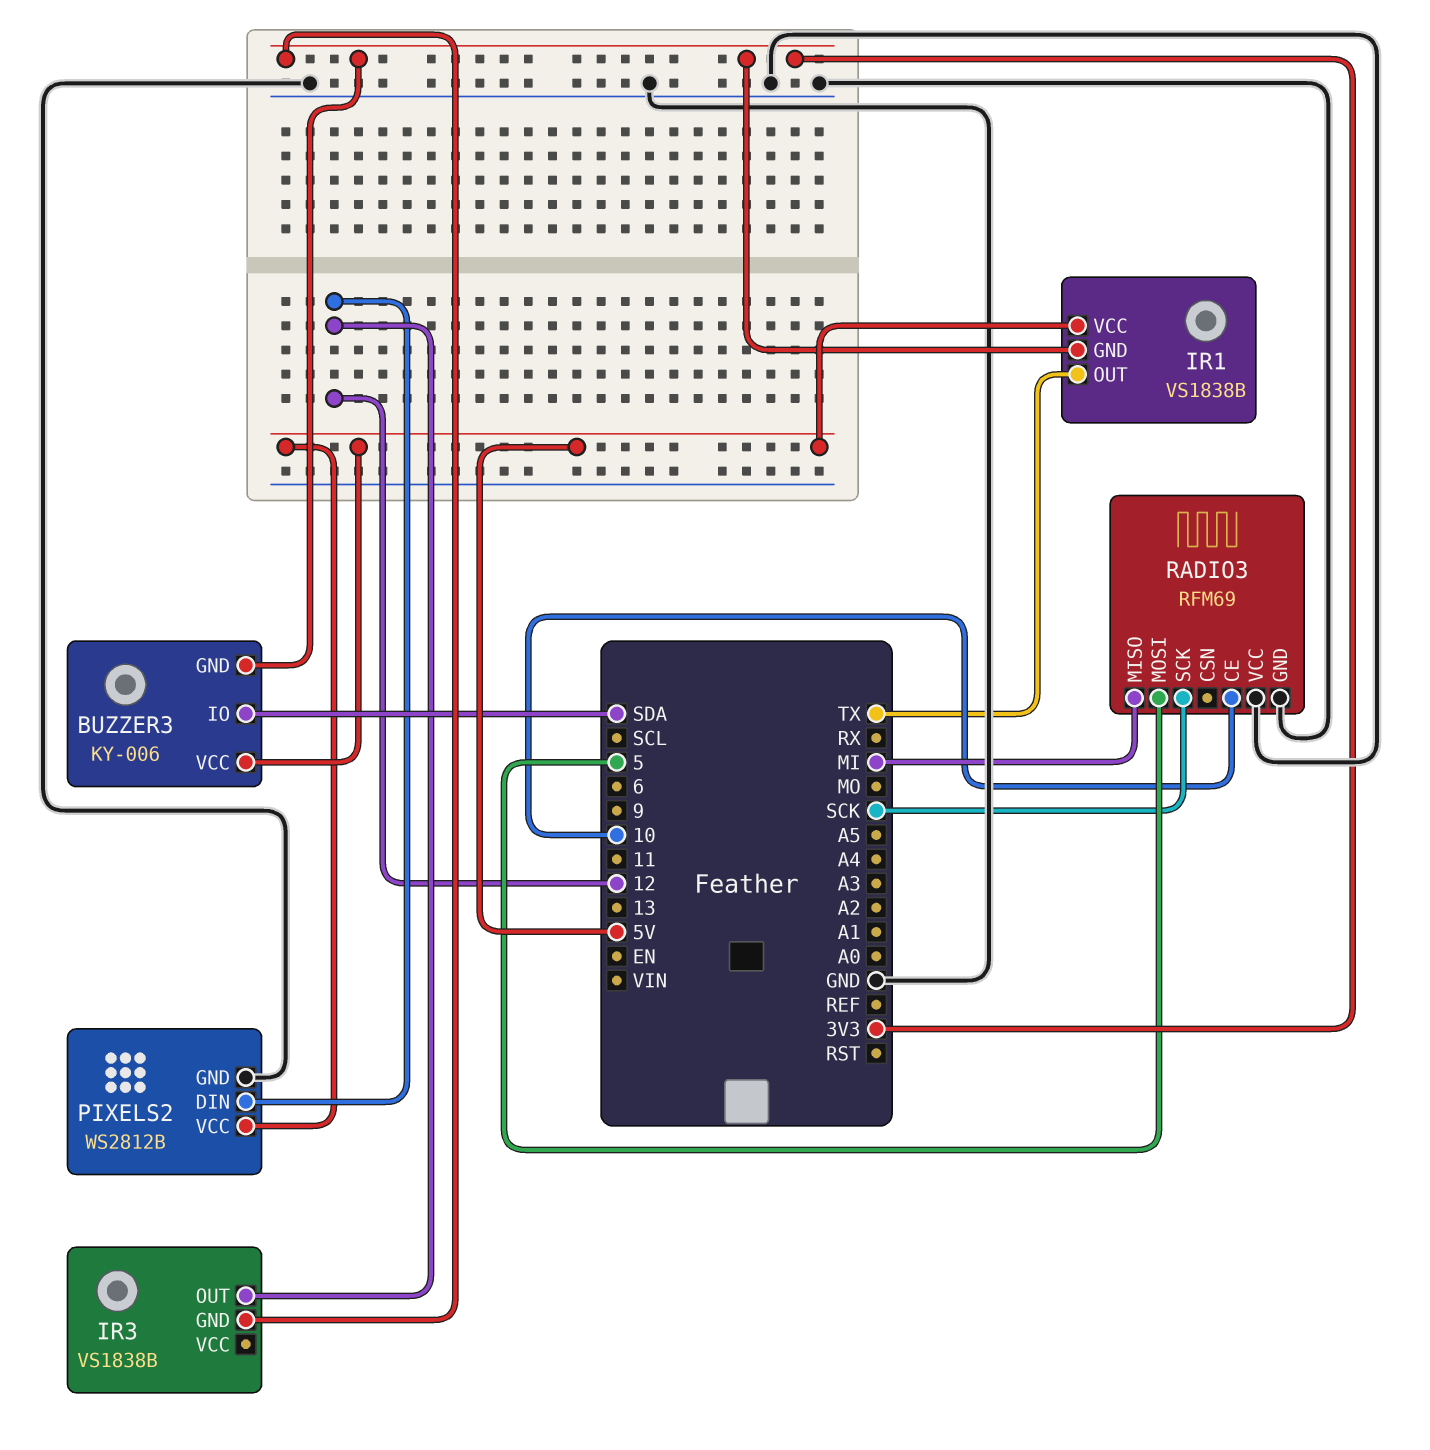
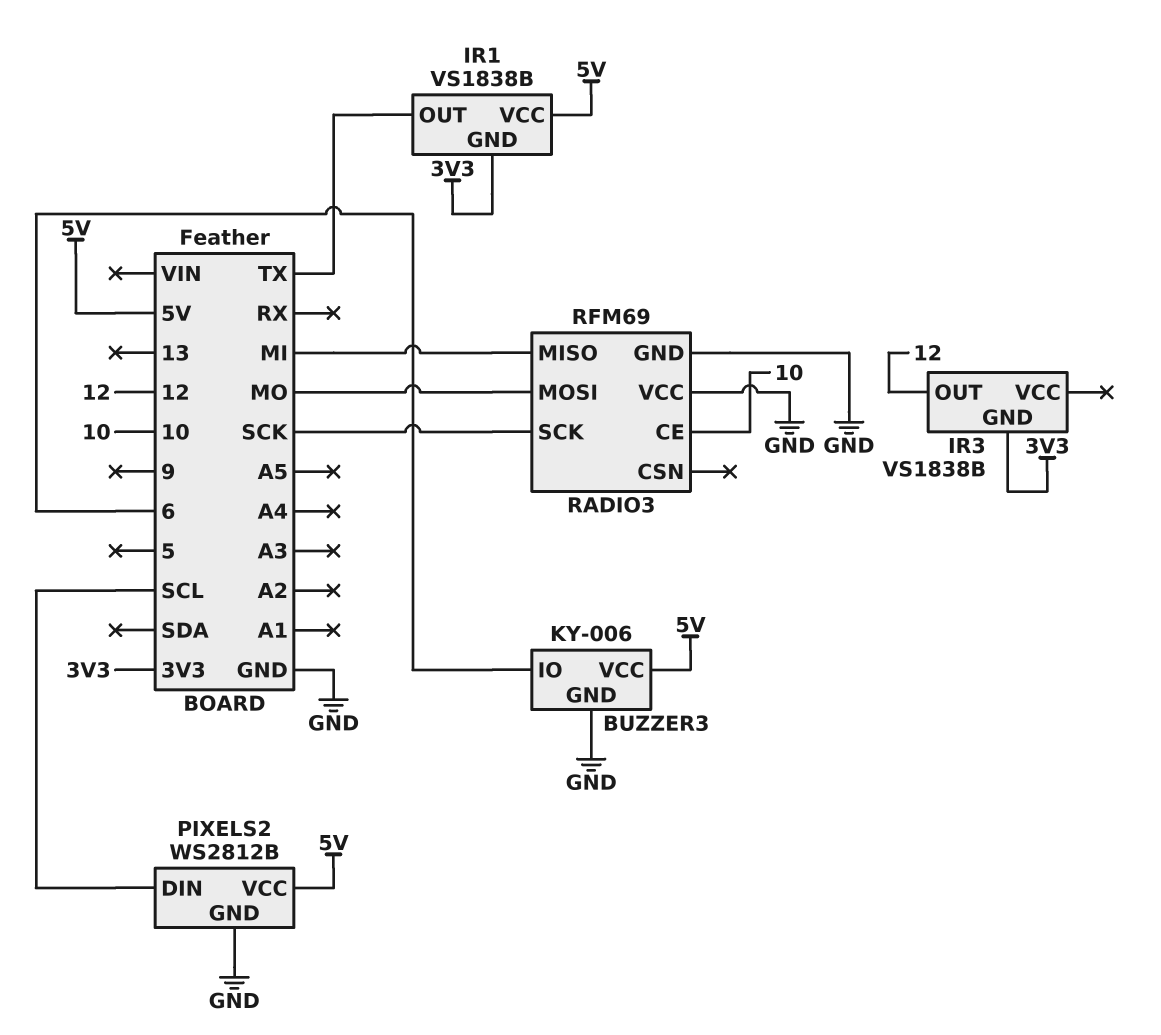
BUZZER3 pin GND: 3V3 -> GND
BUZZER3 pin IO: SDA -> 6
PIXELS2 pin DIN: 12 -> SCL
RADIO3 pin MOSI: 5 -> MO

